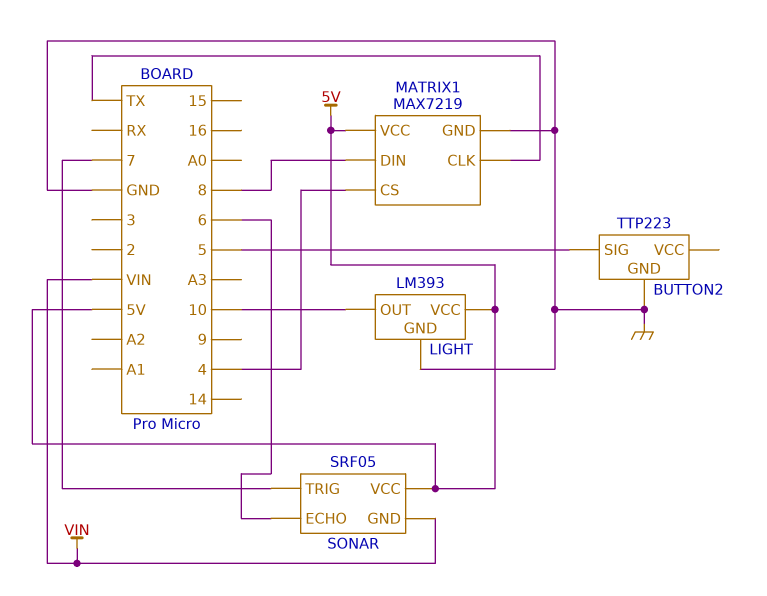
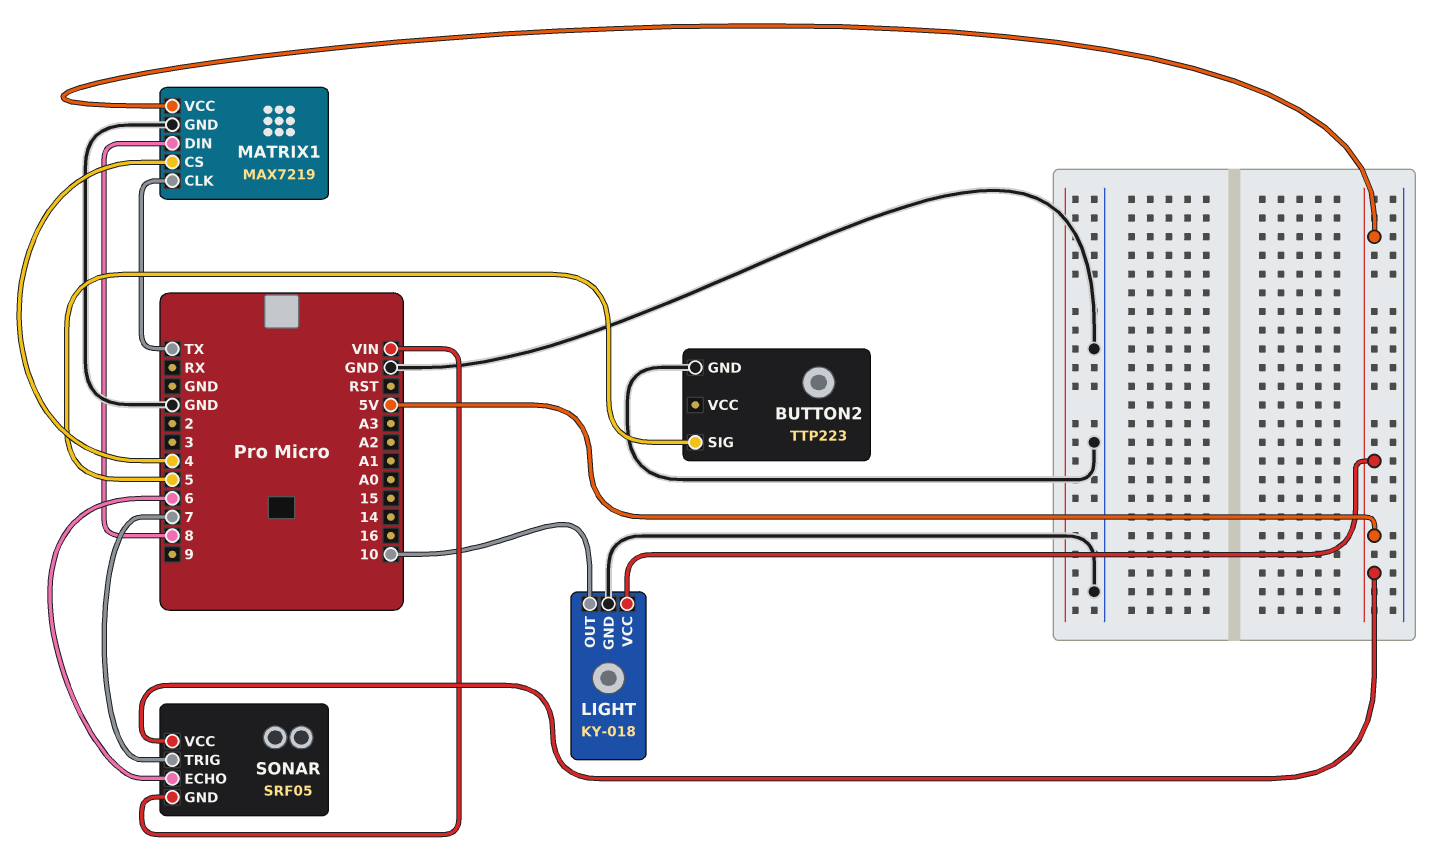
LIGHT: LM393 -> KY-018

